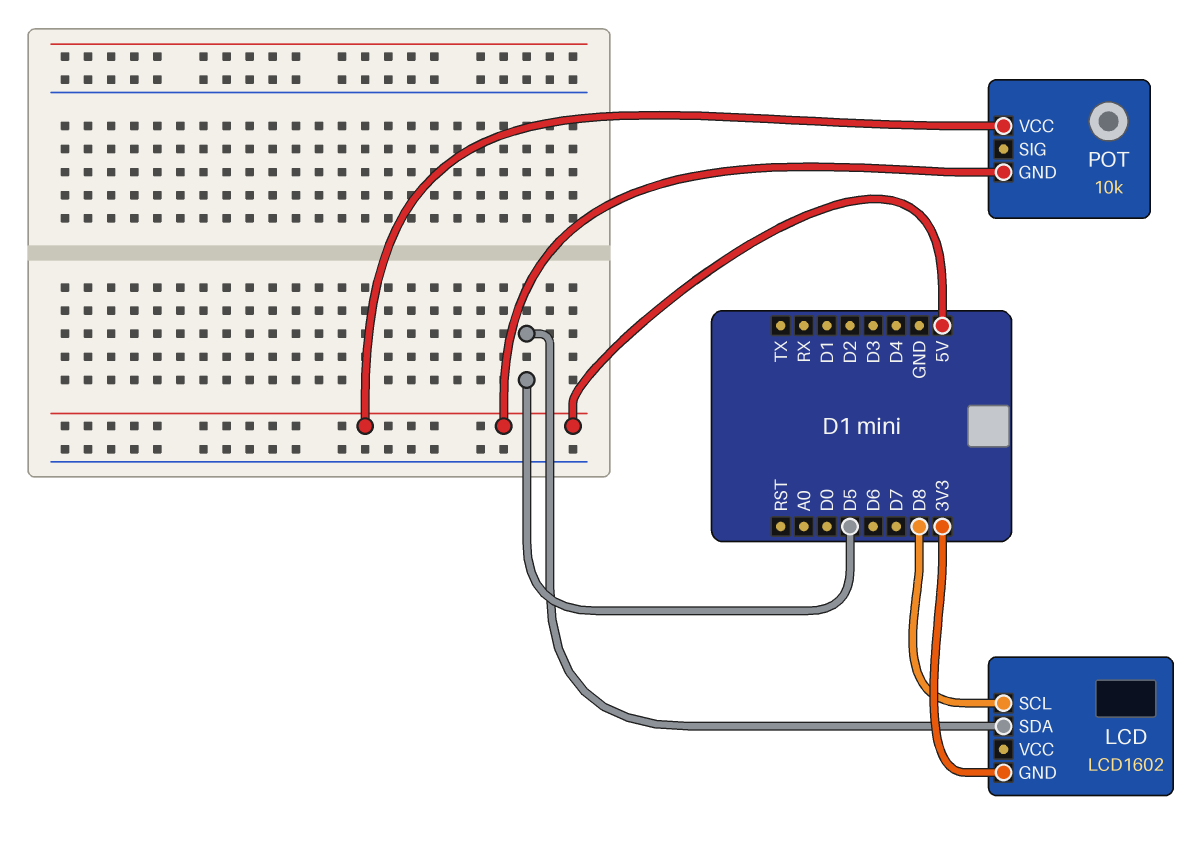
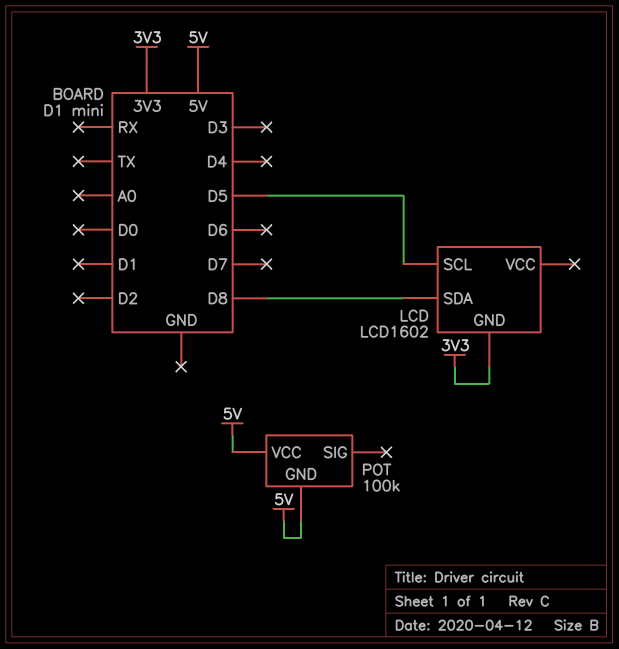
LCD pin SCL: D8 -> D5
LCD pin SDA: D5 -> D8
POT: 10k -> 100k

